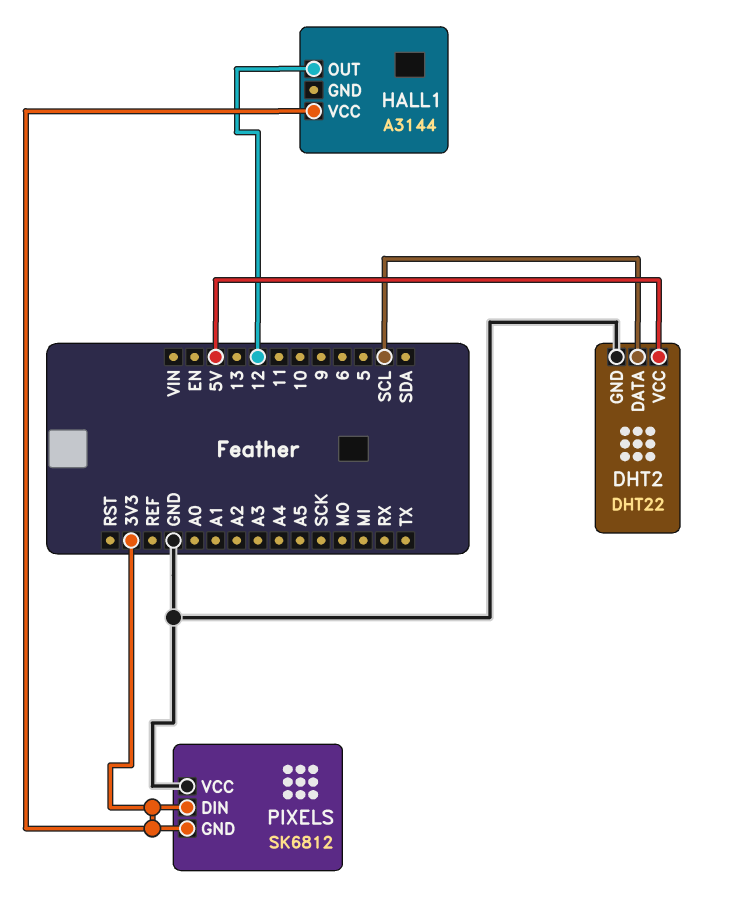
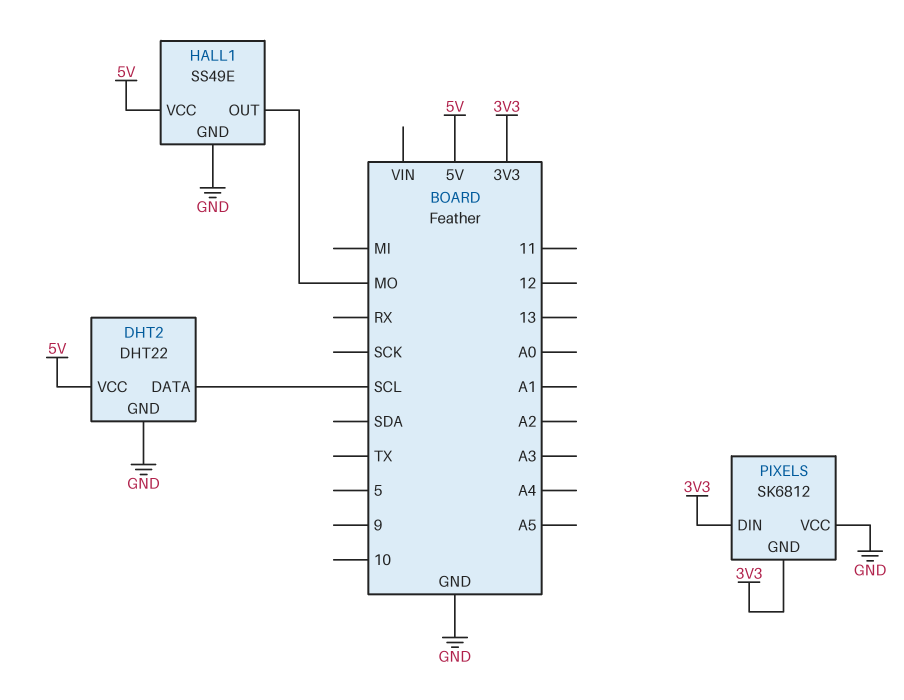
HALL1: A3144 -> SS49E
HALL1 pin GND: none -> GND
HALL1 pin OUT: 12 -> MO
HALL1 pin VCC: 3V3 -> 5V

